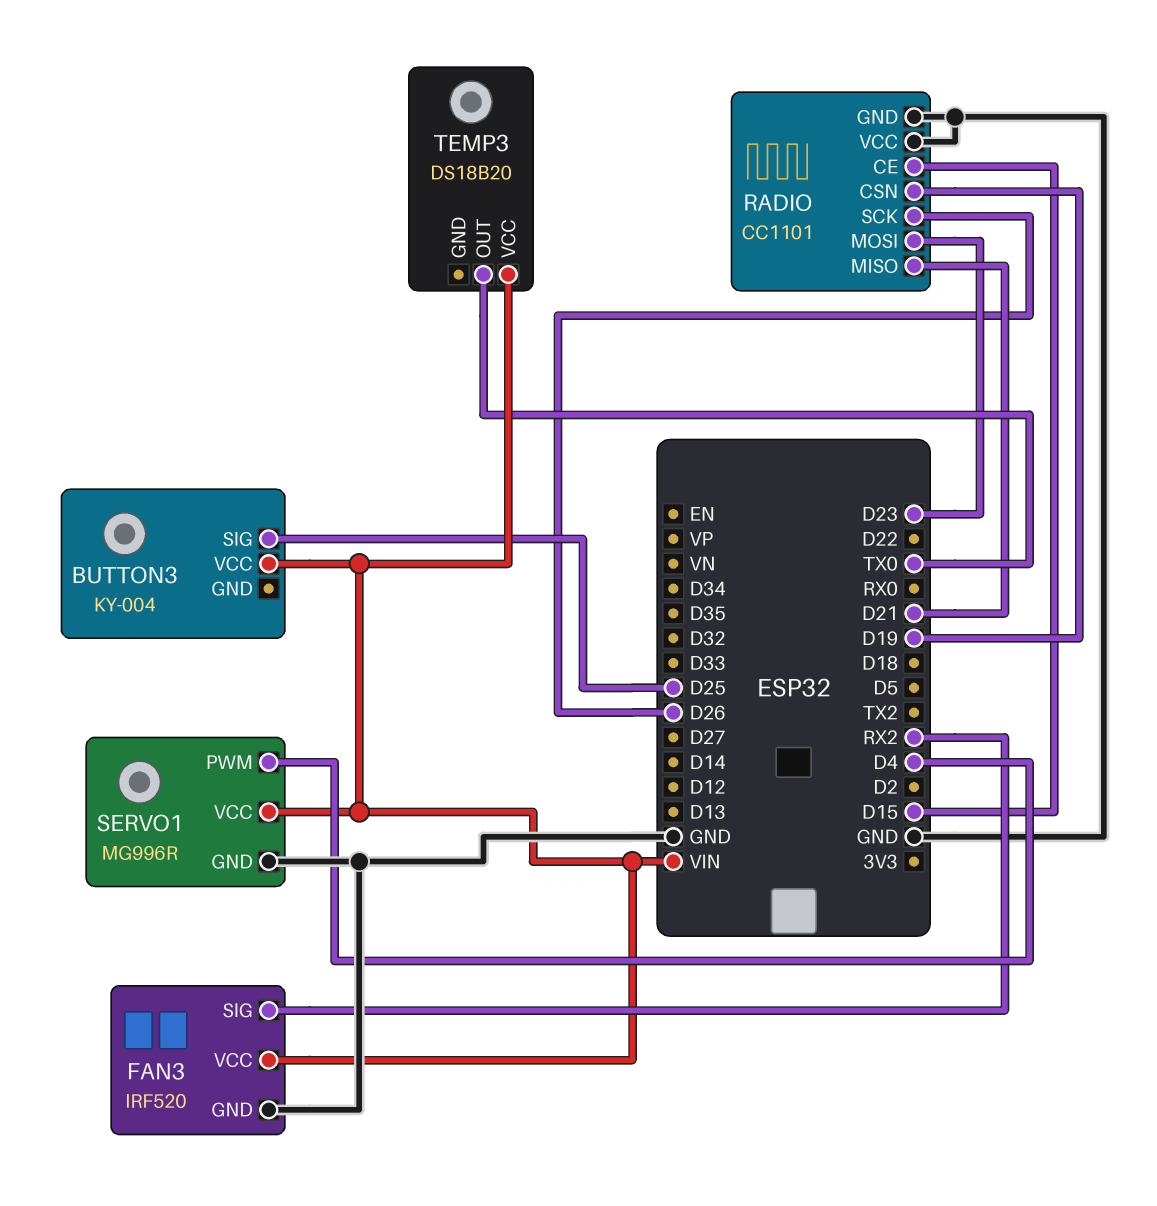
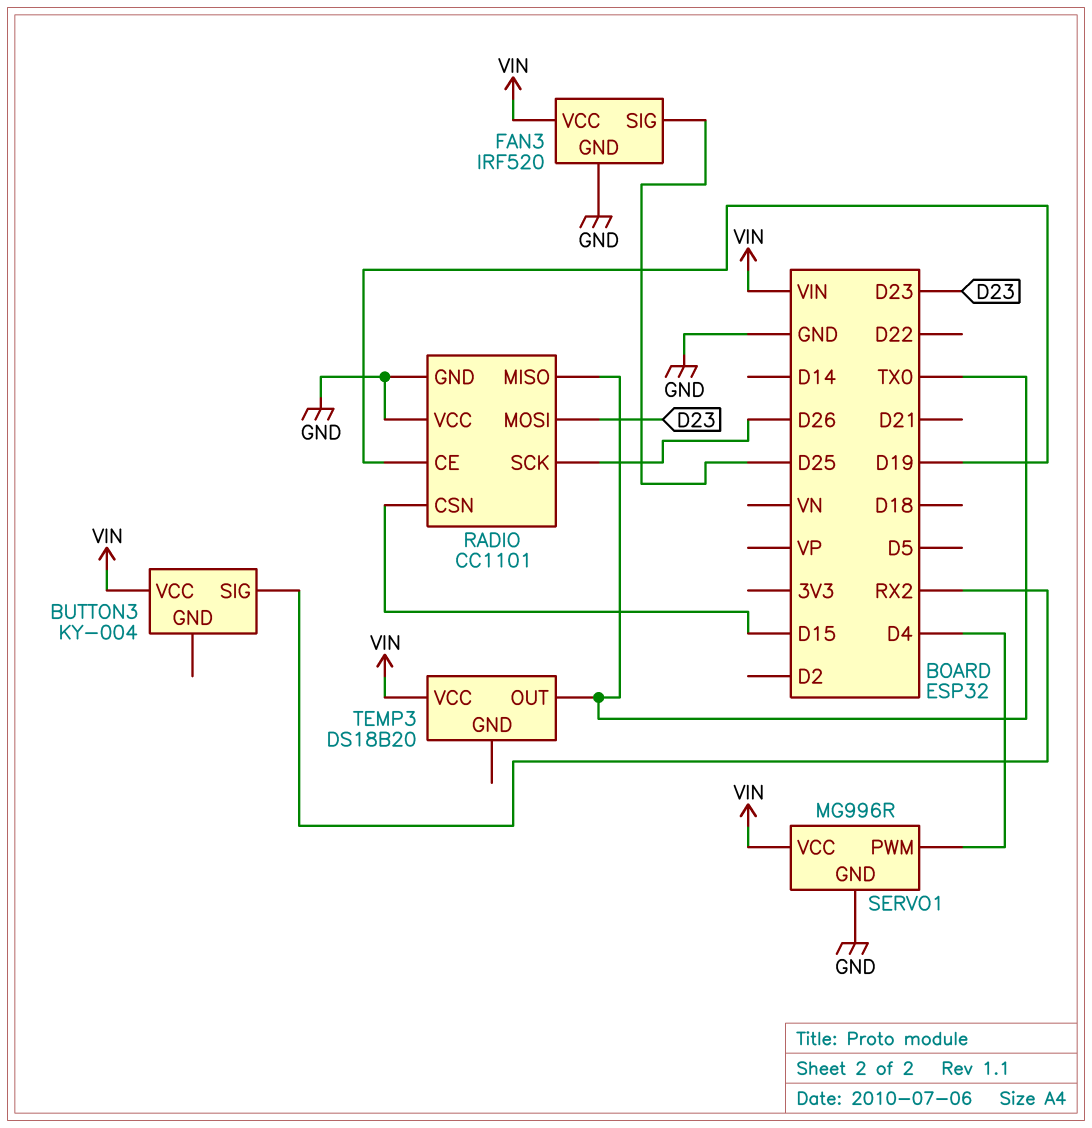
BUTTON3 pin SIG: D25 -> RX2
FAN3 pin SIG: RX2 -> D25
RADIO pin CE: D15 -> D19
RADIO pin CSN: D19 -> D15
RADIO pin MISO: D21 -> TX0

